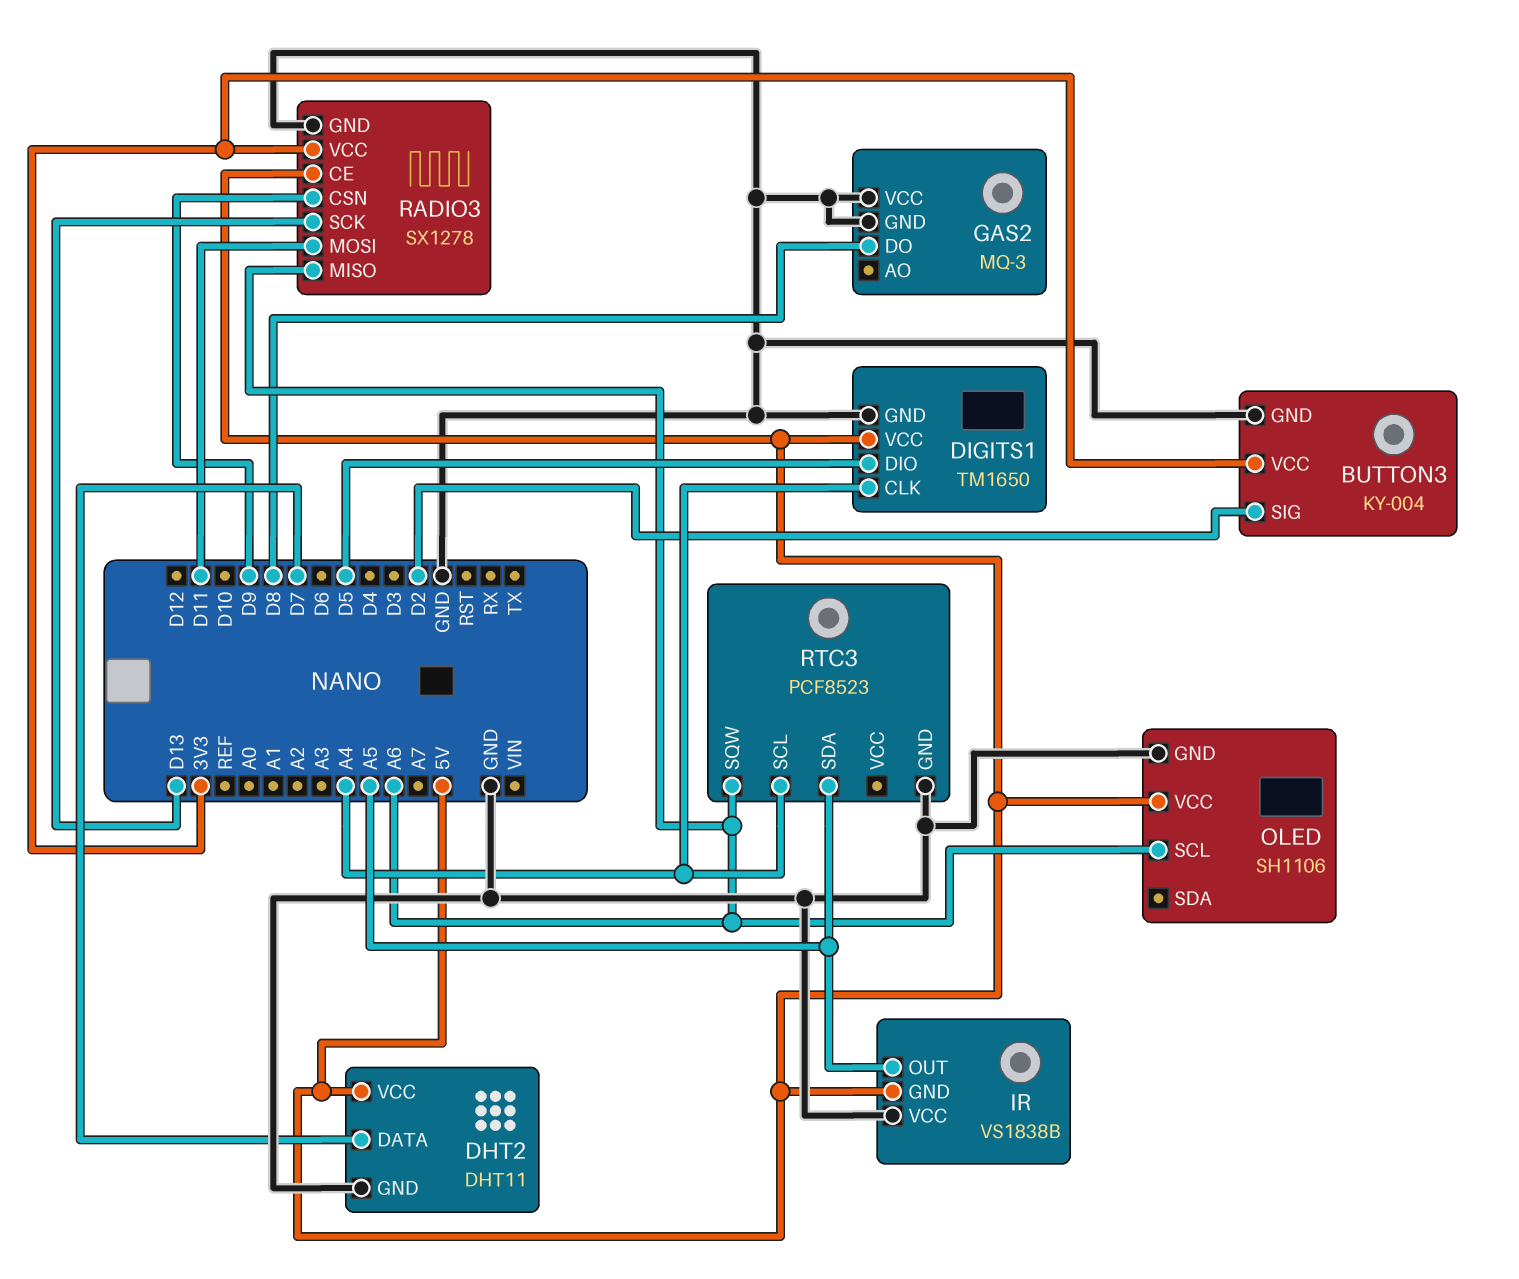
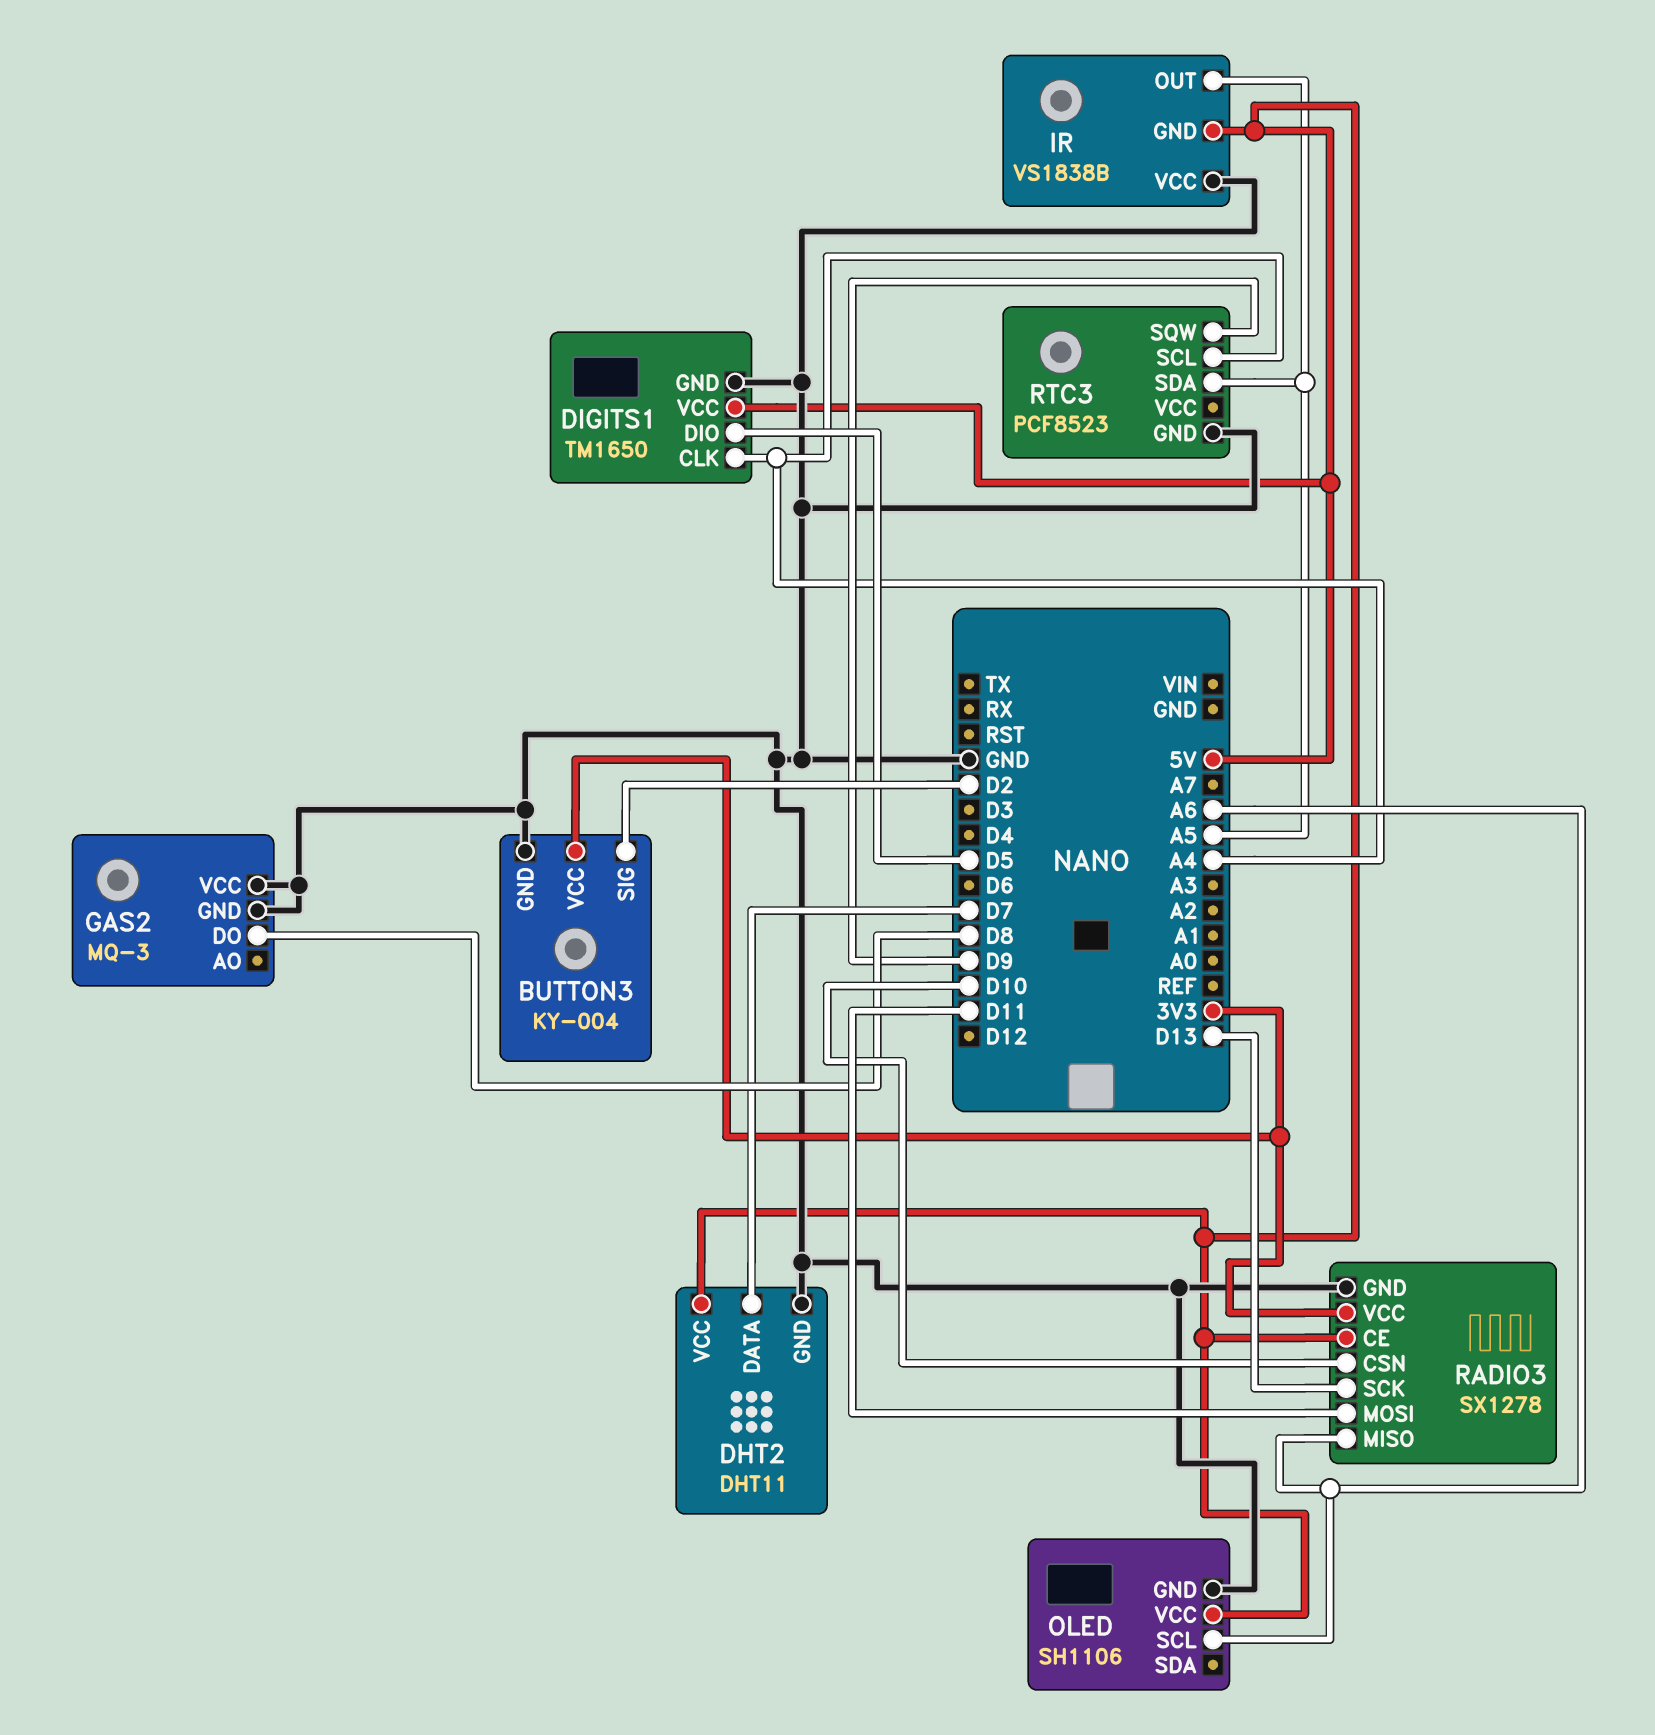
RADIO3 pin CSN: D9 -> D10
RTC3 pin SQW: A6 -> D9

